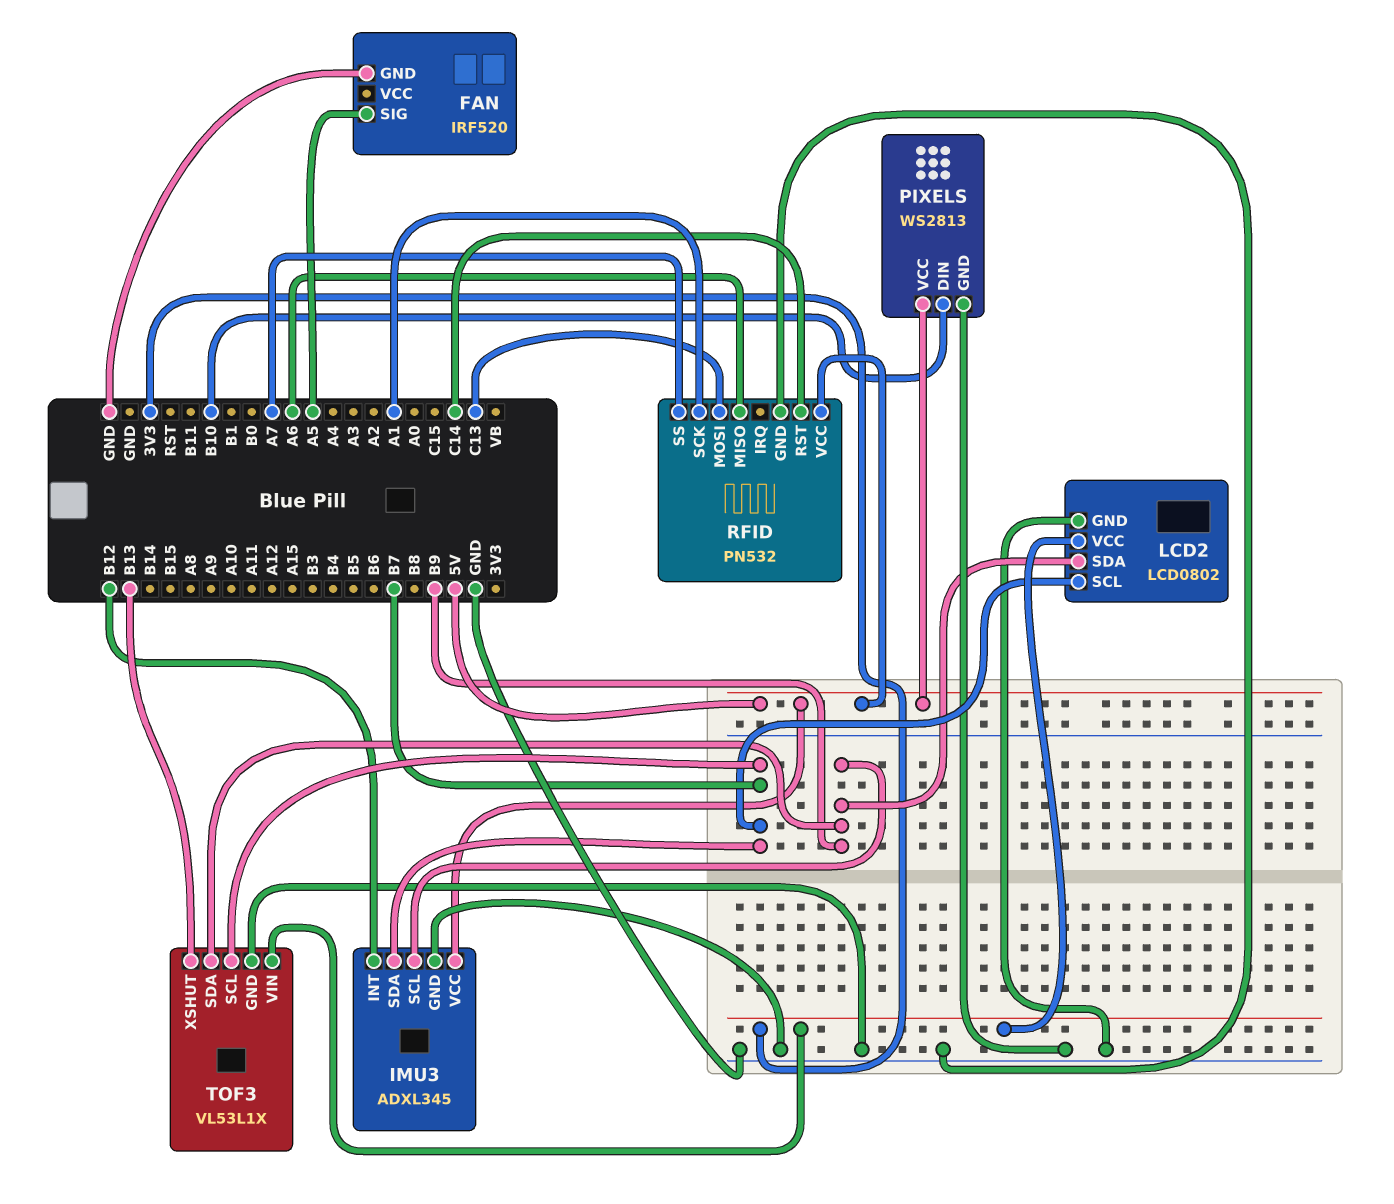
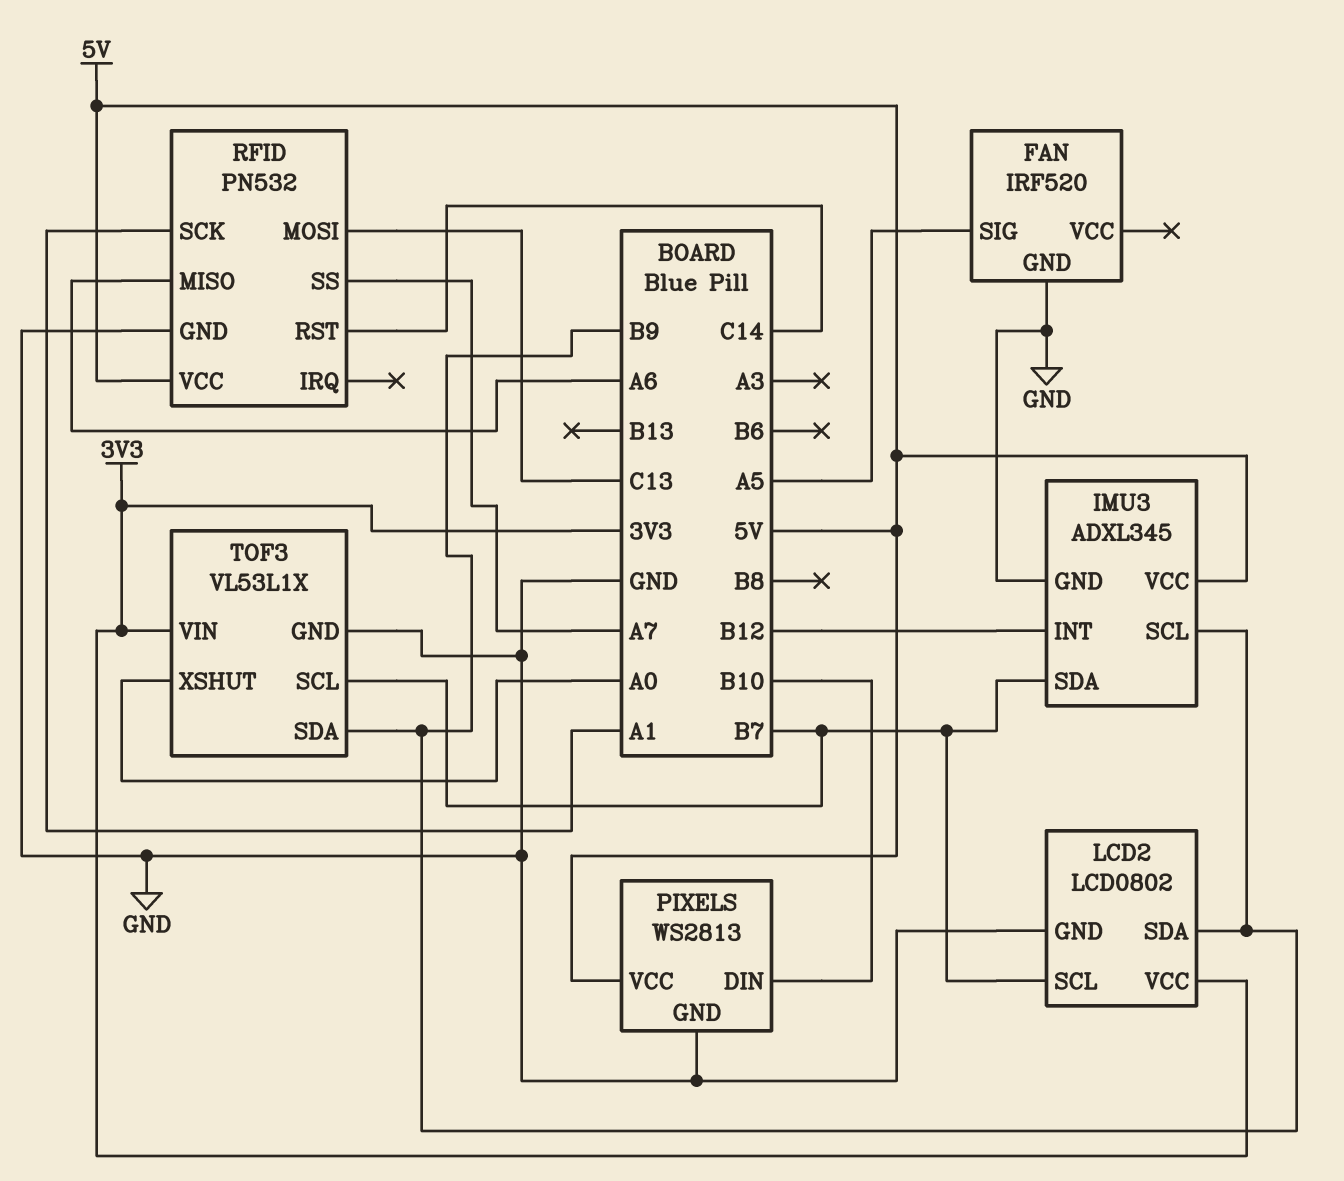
TOF3 pin XSHUT: B13 -> A0

